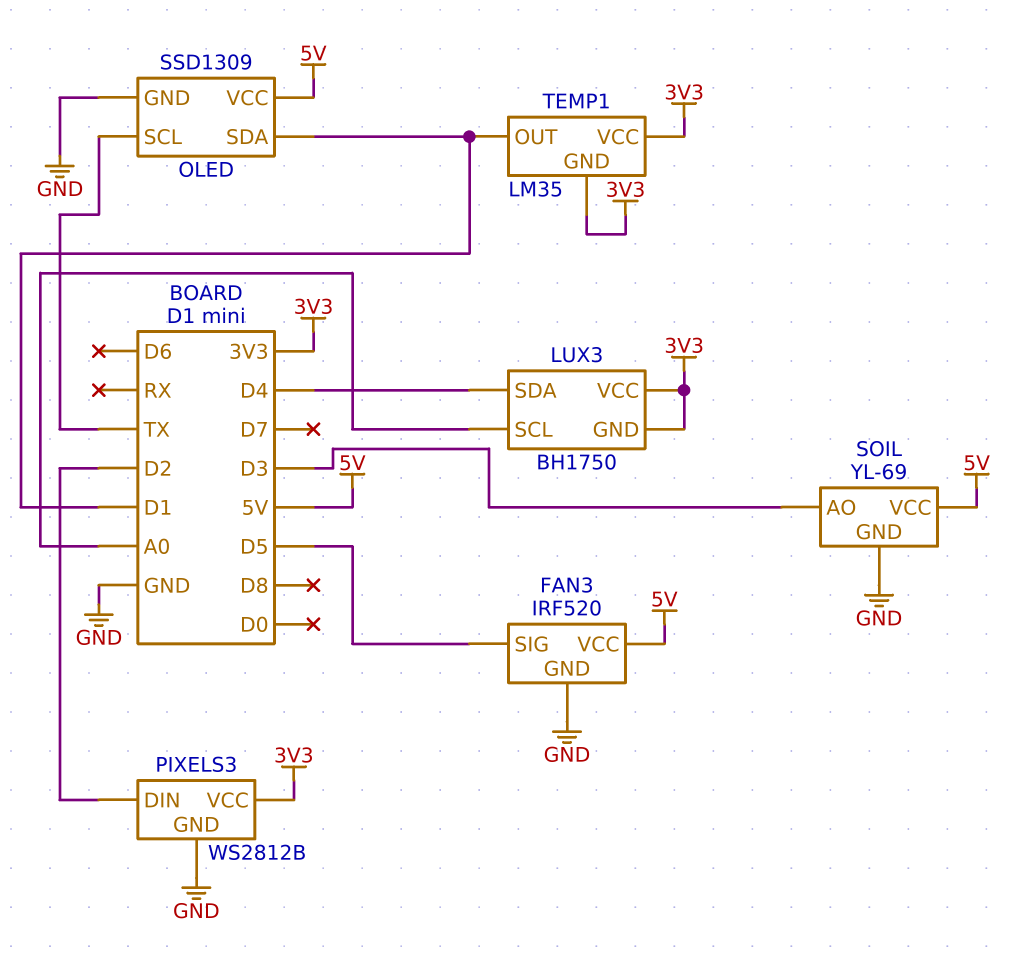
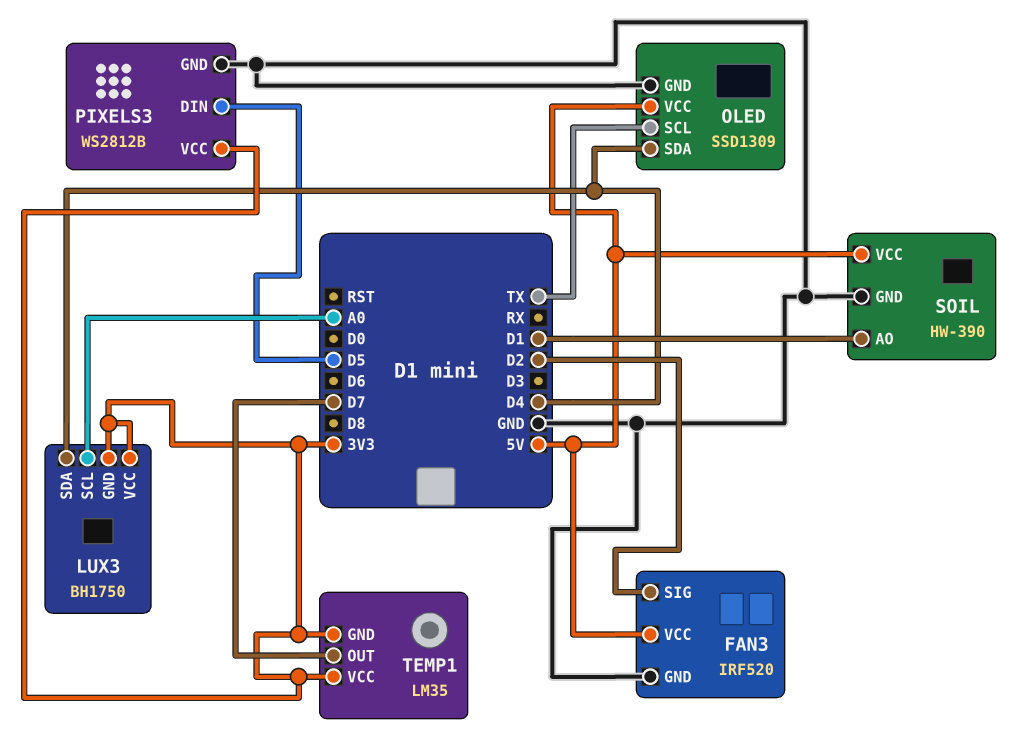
FAN3 pin SIG: D5 -> D2
OLED pin SDA: D1 -> D4
PIXELS3 pin DIN: D2 -> D5
SOIL: YL-69 -> HW-390
SOIL pin AO: D3 -> D1
TEMP1 pin OUT: D1 -> D7

